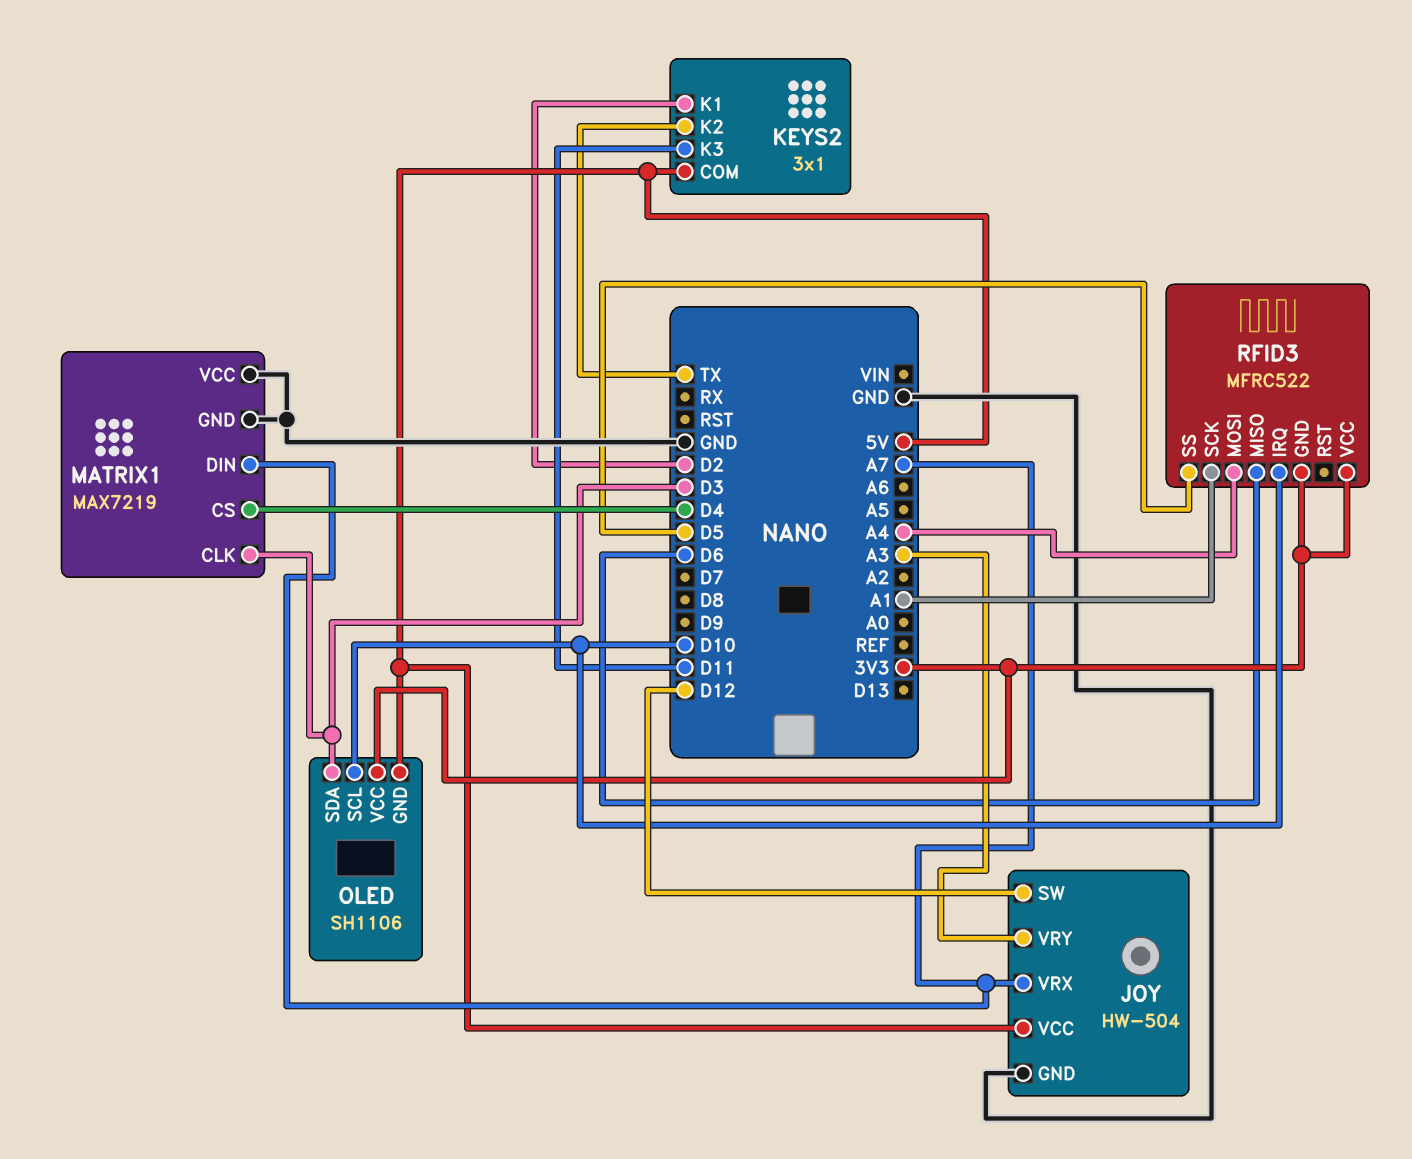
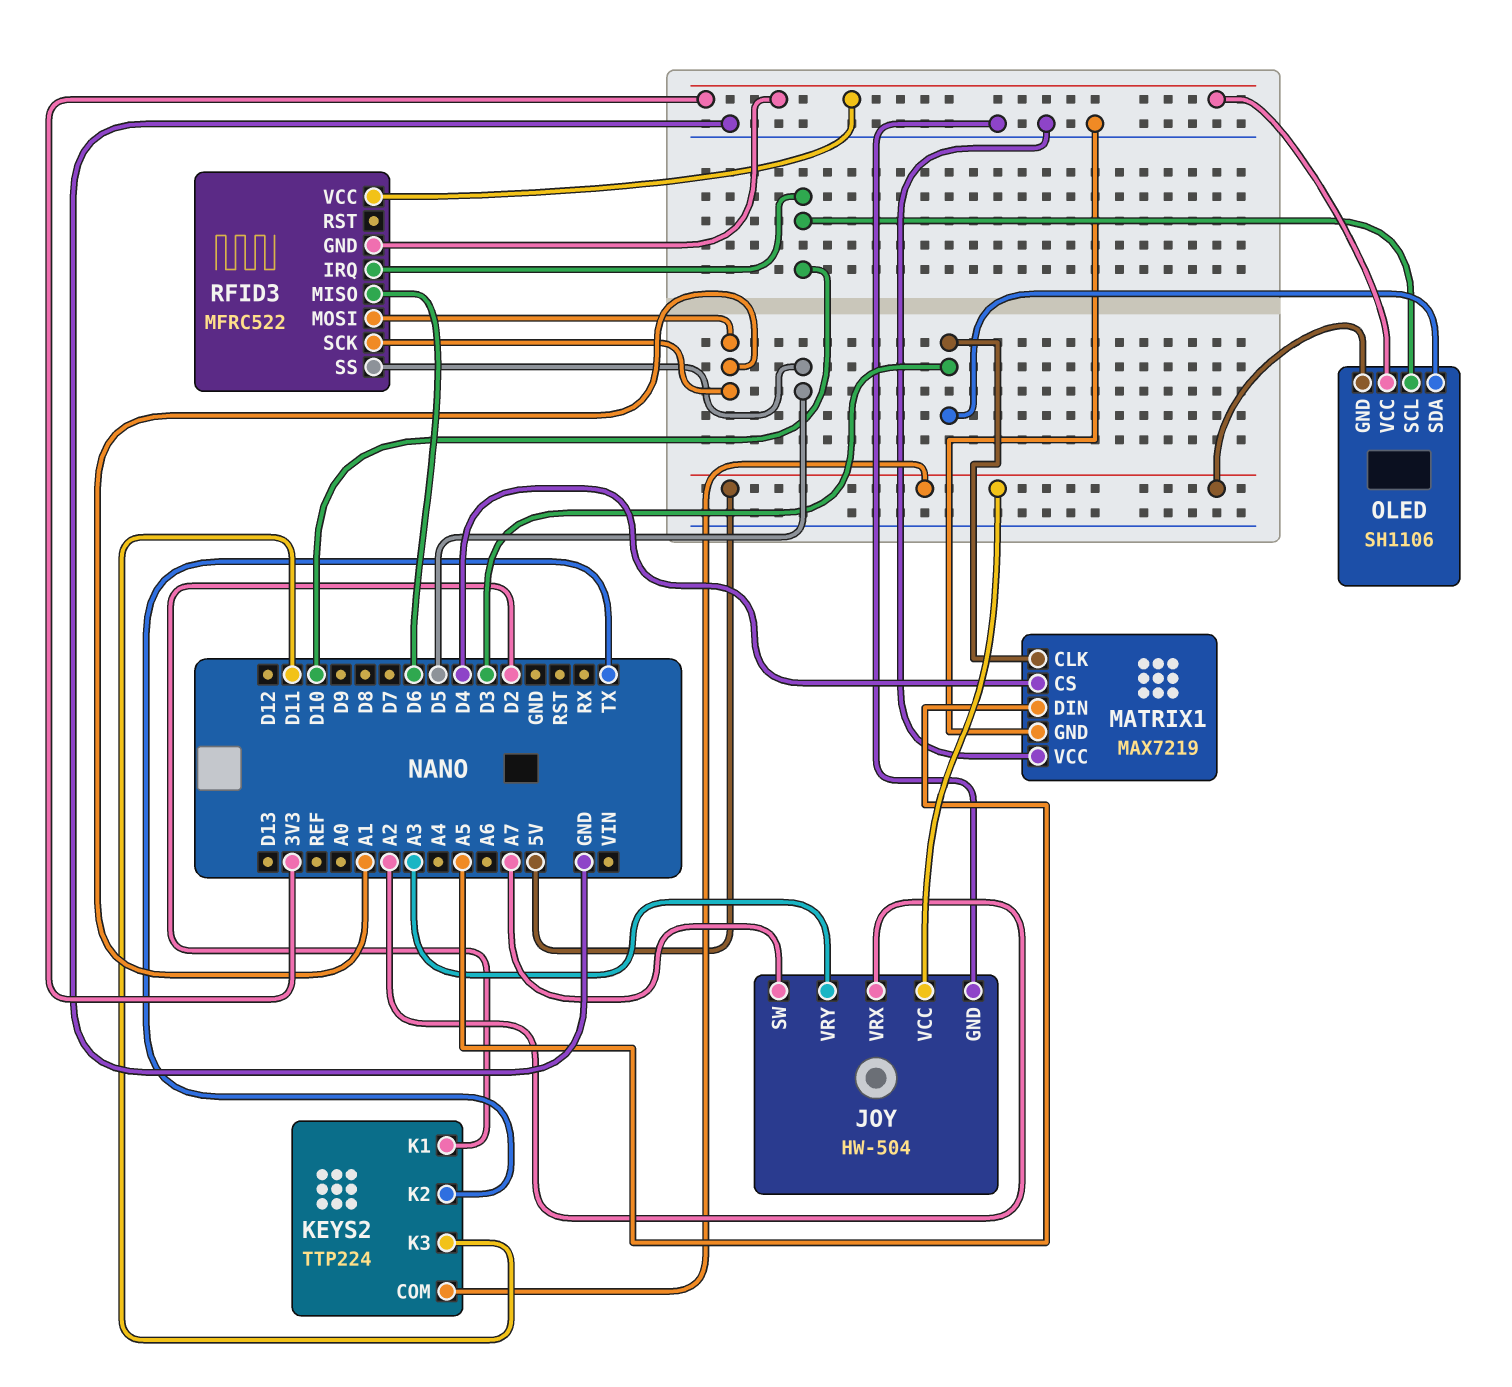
JOY pin SW: D12 -> A7
JOY pin VRX: A7 -> A2
KEYS2: 3x1 -> TTP224
MATRIX1 pin DIN: A7 -> A5
RFID3 pin MOSI: A4 -> A1

